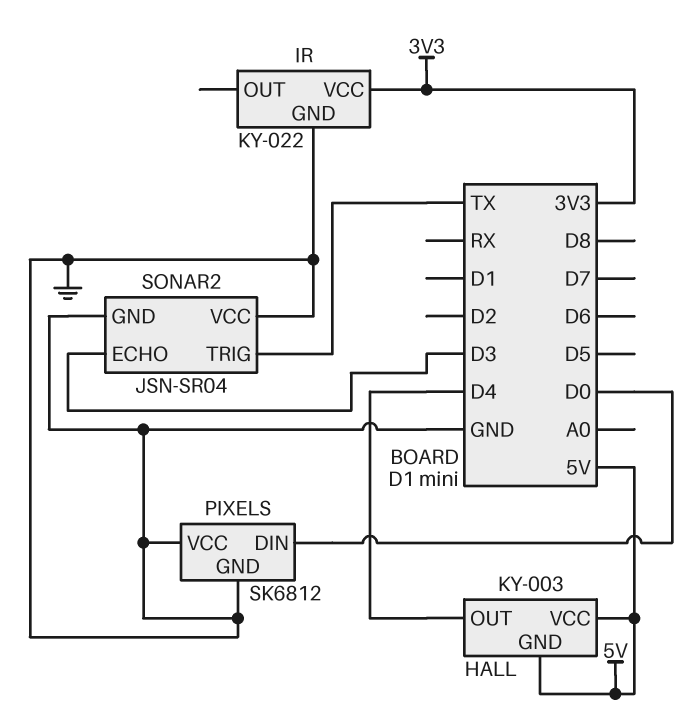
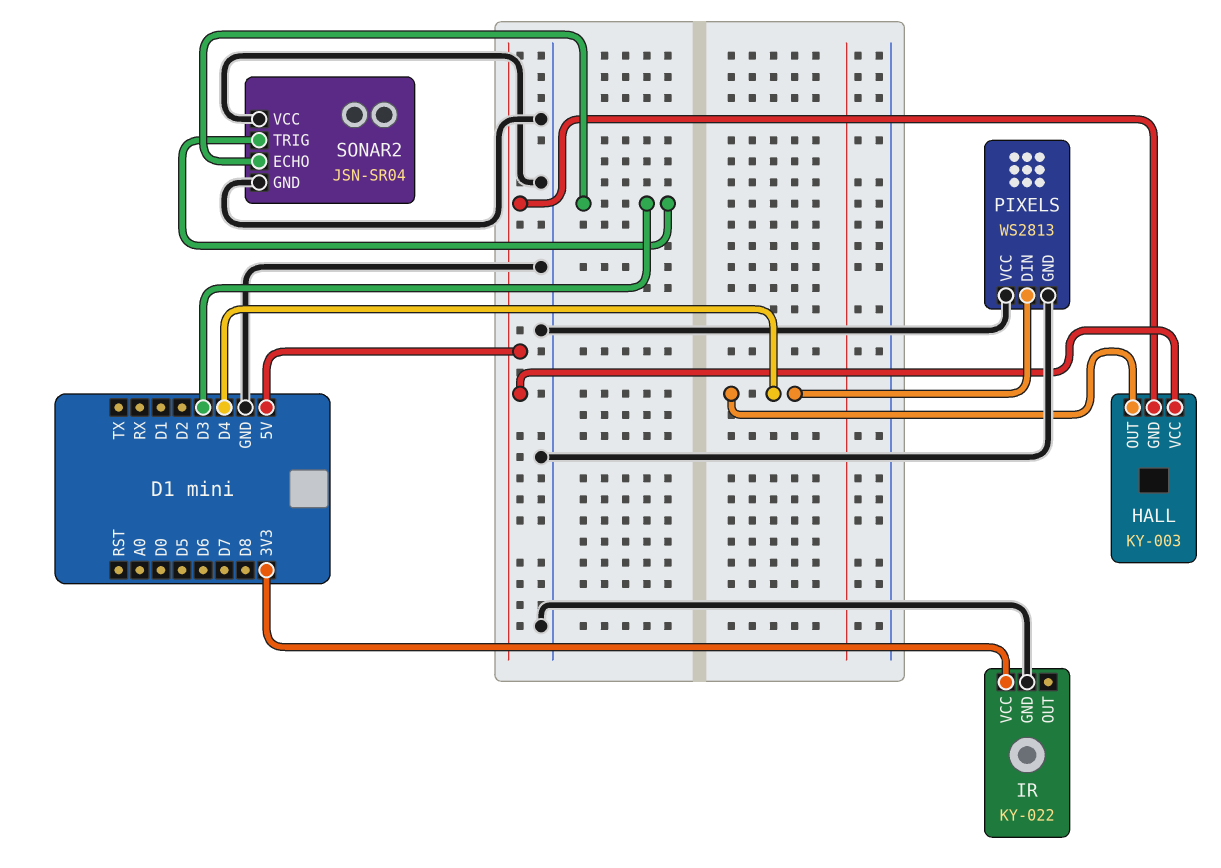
PIXELS: SK6812 -> WS2813
PIXELS pin DIN: D0 -> D4
SONAR2 pin TRIG: TX -> D3

